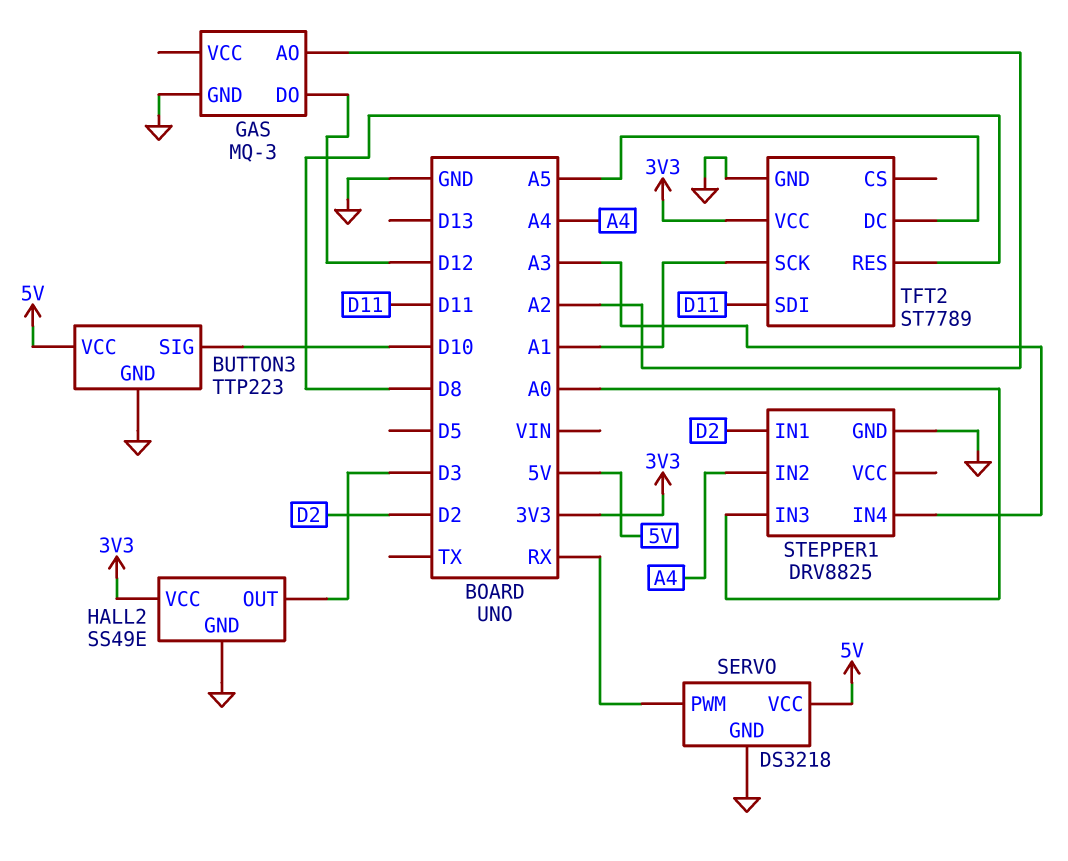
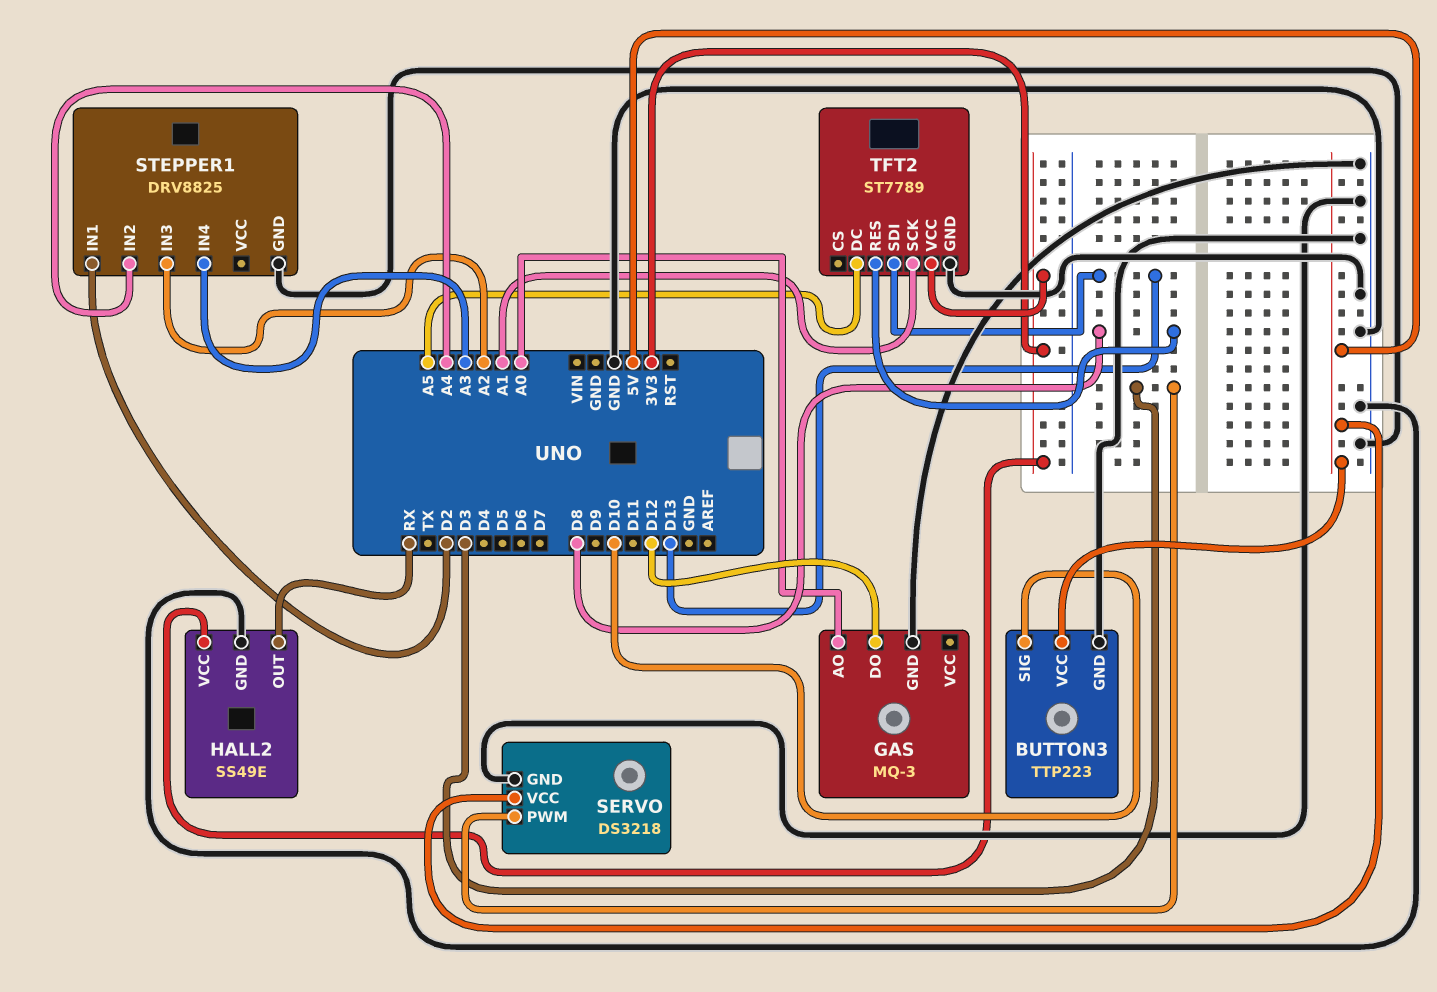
GAS pin AO: A2 -> A0
HALL2 pin OUT: D3 -> RX
SERVO pin PWM: RX -> D3
STEPPER1 pin IN3: A0 -> A2
TFT2 pin SDI: D11 -> D13

